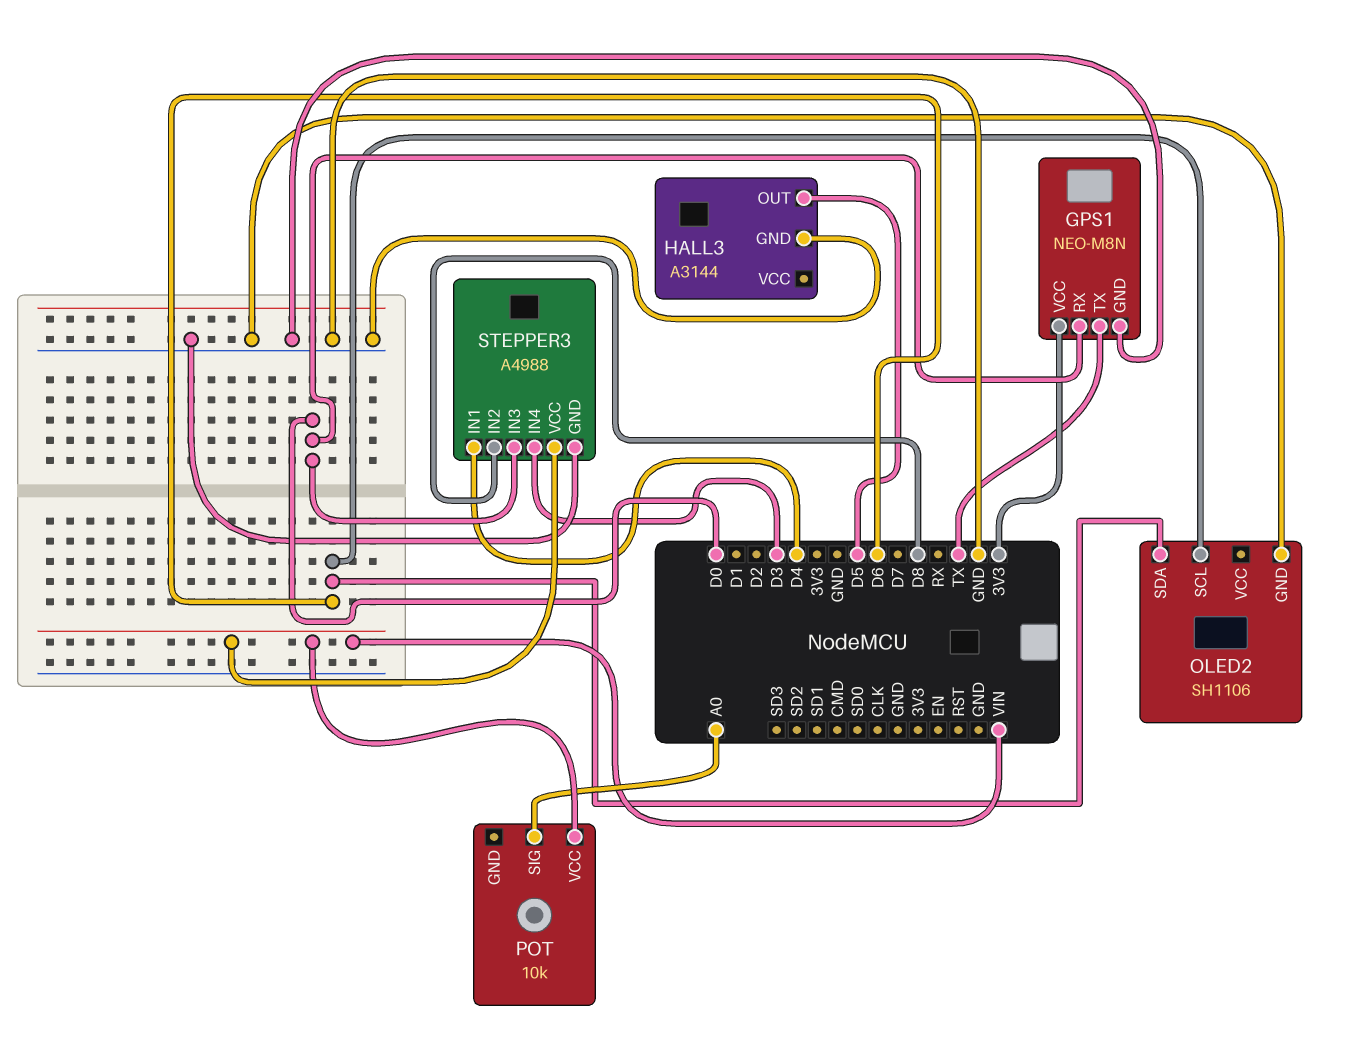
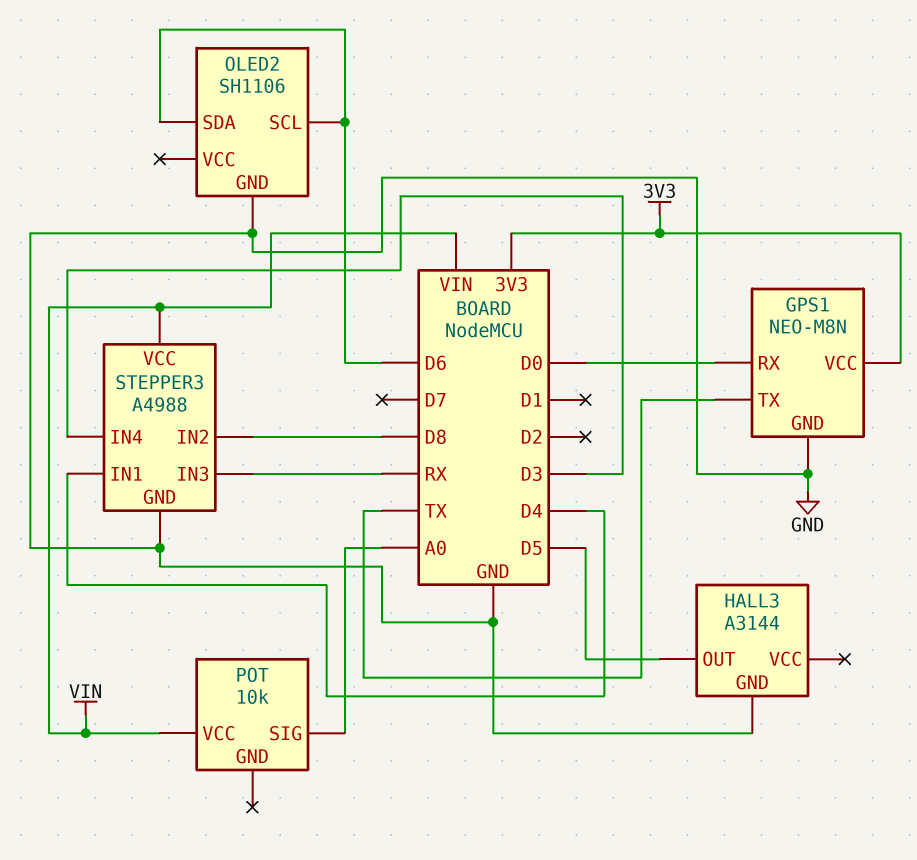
STEPPER3 pin IN3: D0 -> RX

